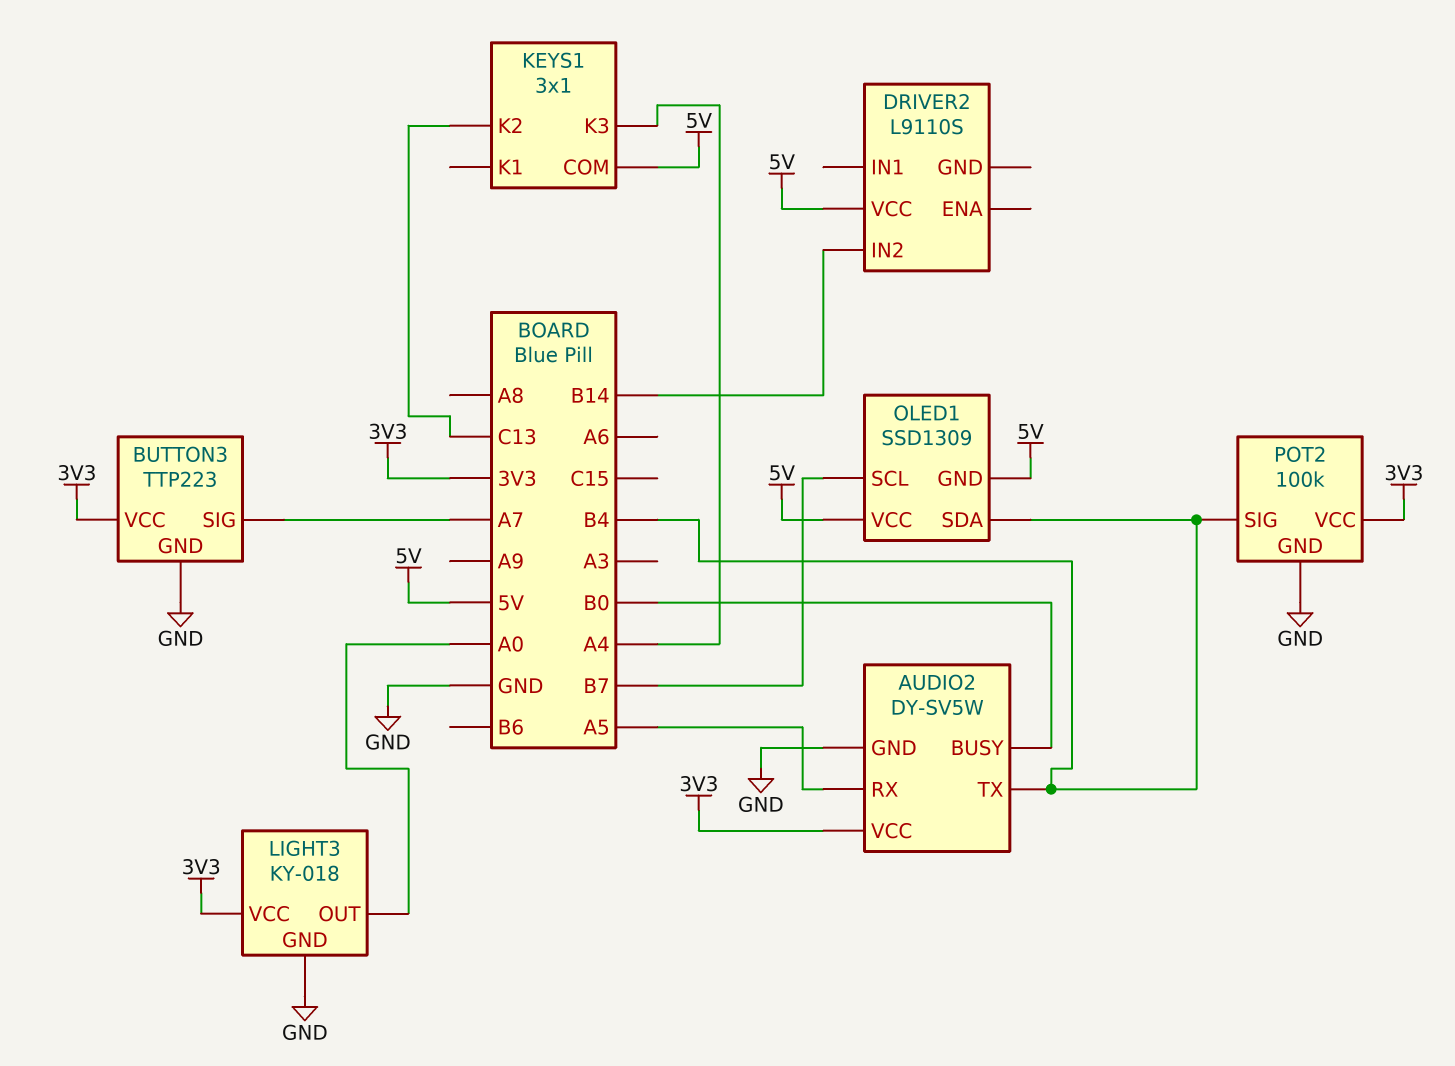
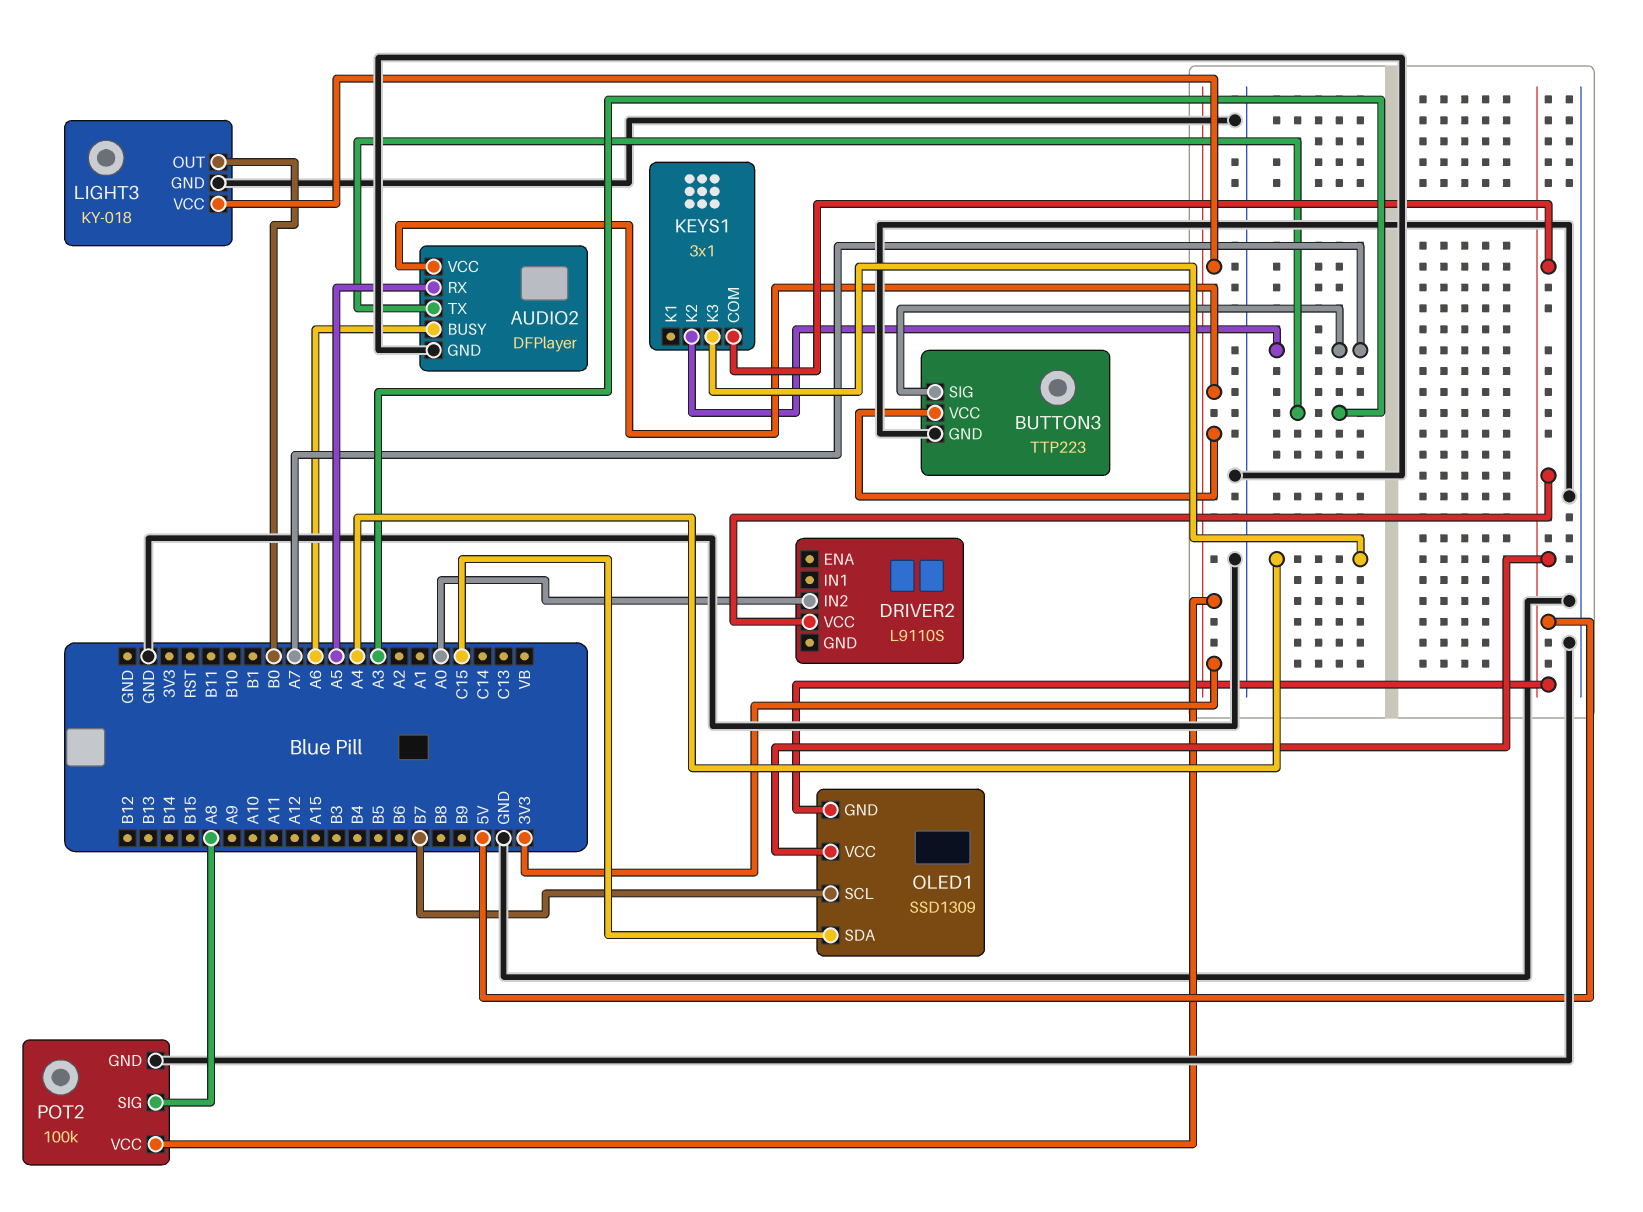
AUDIO2: DY-SV5W -> DFPlayer
AUDIO2 pin BUSY: B0 -> A6
AUDIO2 pin TX: B4 -> A3
DRIVER2 pin IN2: B14 -> A0
KEYS1 pin K2: C13 -> A7
LIGHT3 pin OUT: A0 -> B0
OLED1 pin SDA: B4 -> C15
POT2 pin SIG: B4 -> A8

